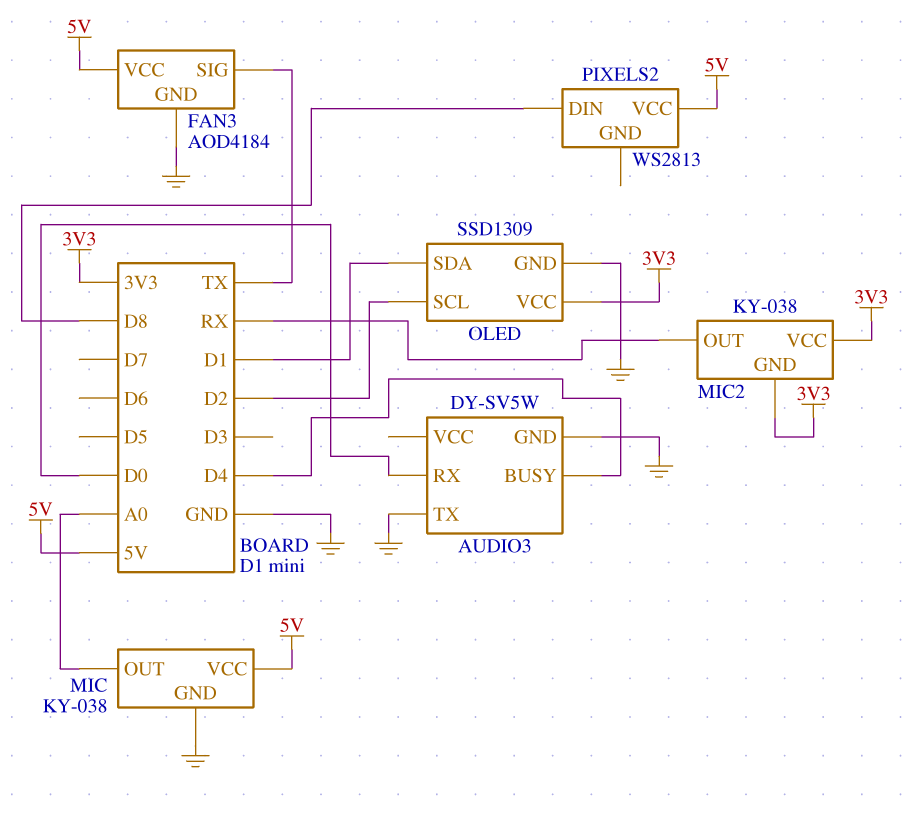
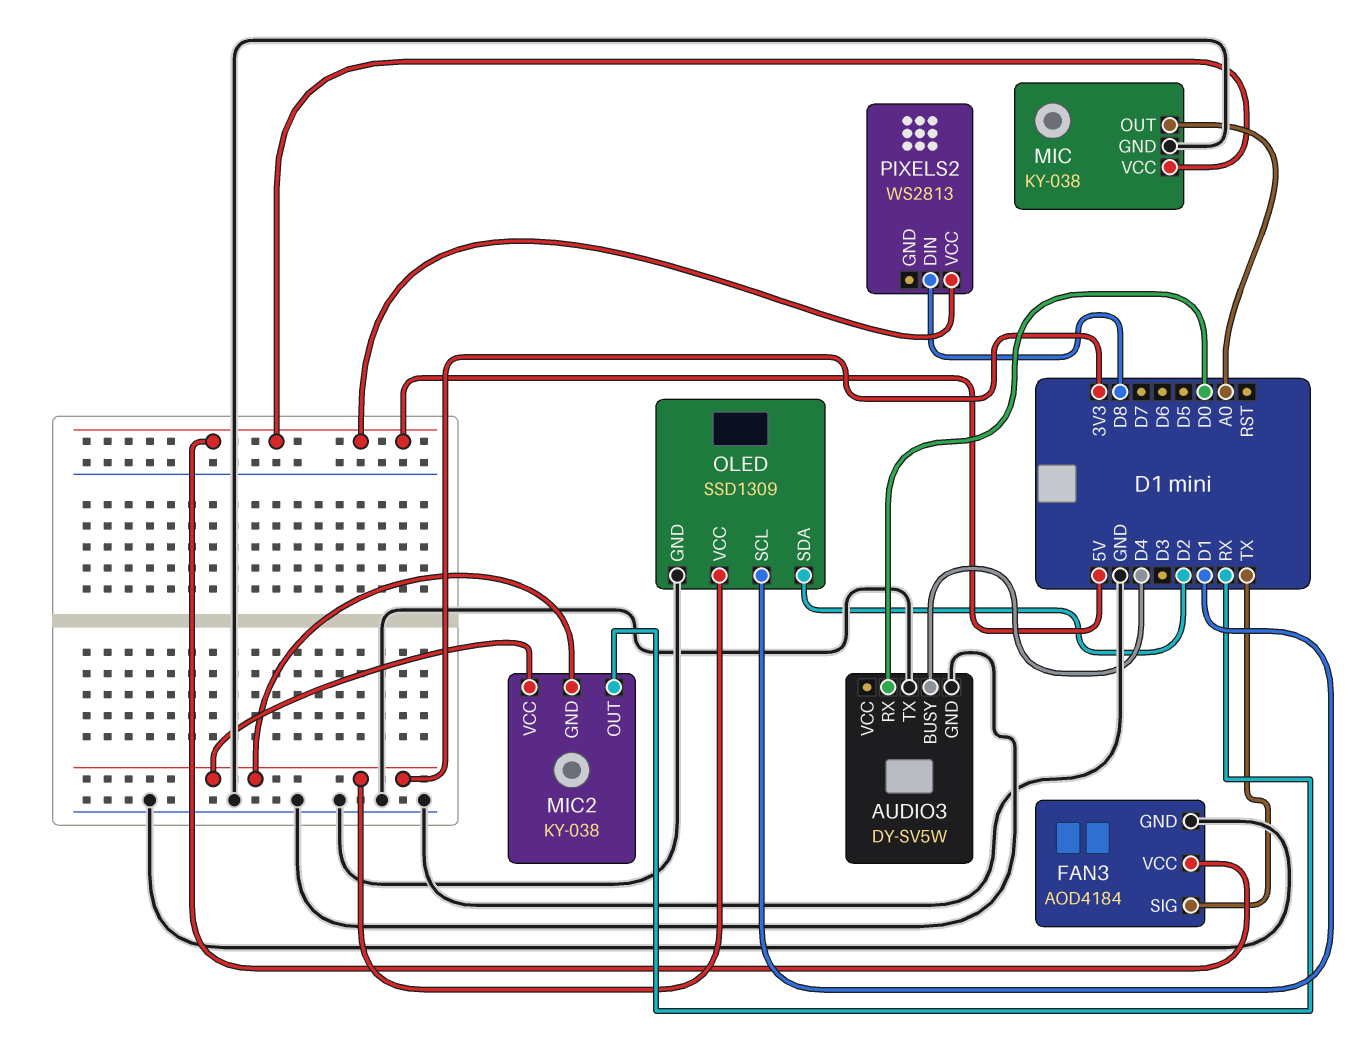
OLED pin SCL: D2 -> D1
OLED pin SDA: D1 -> D2

